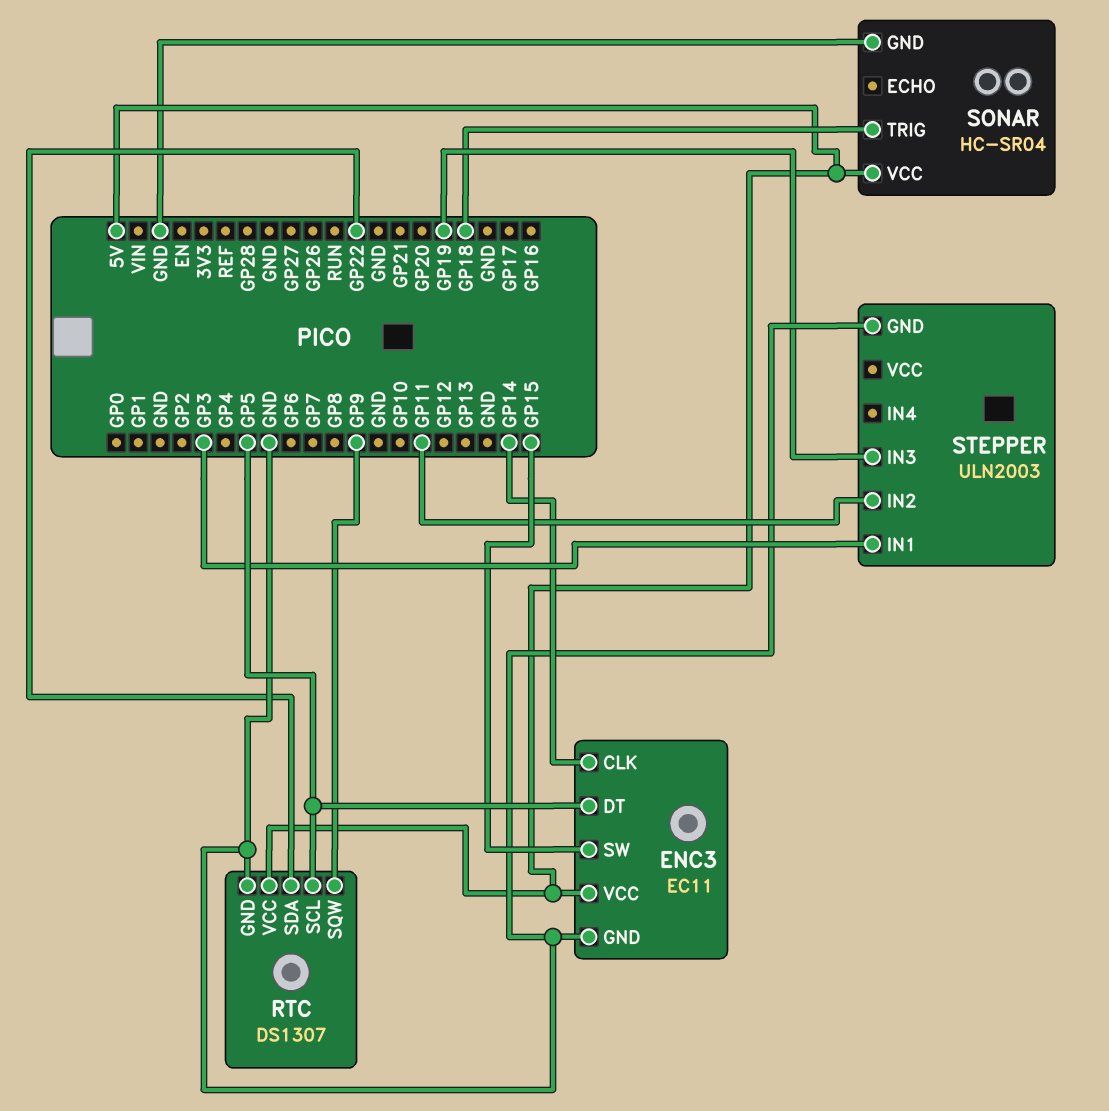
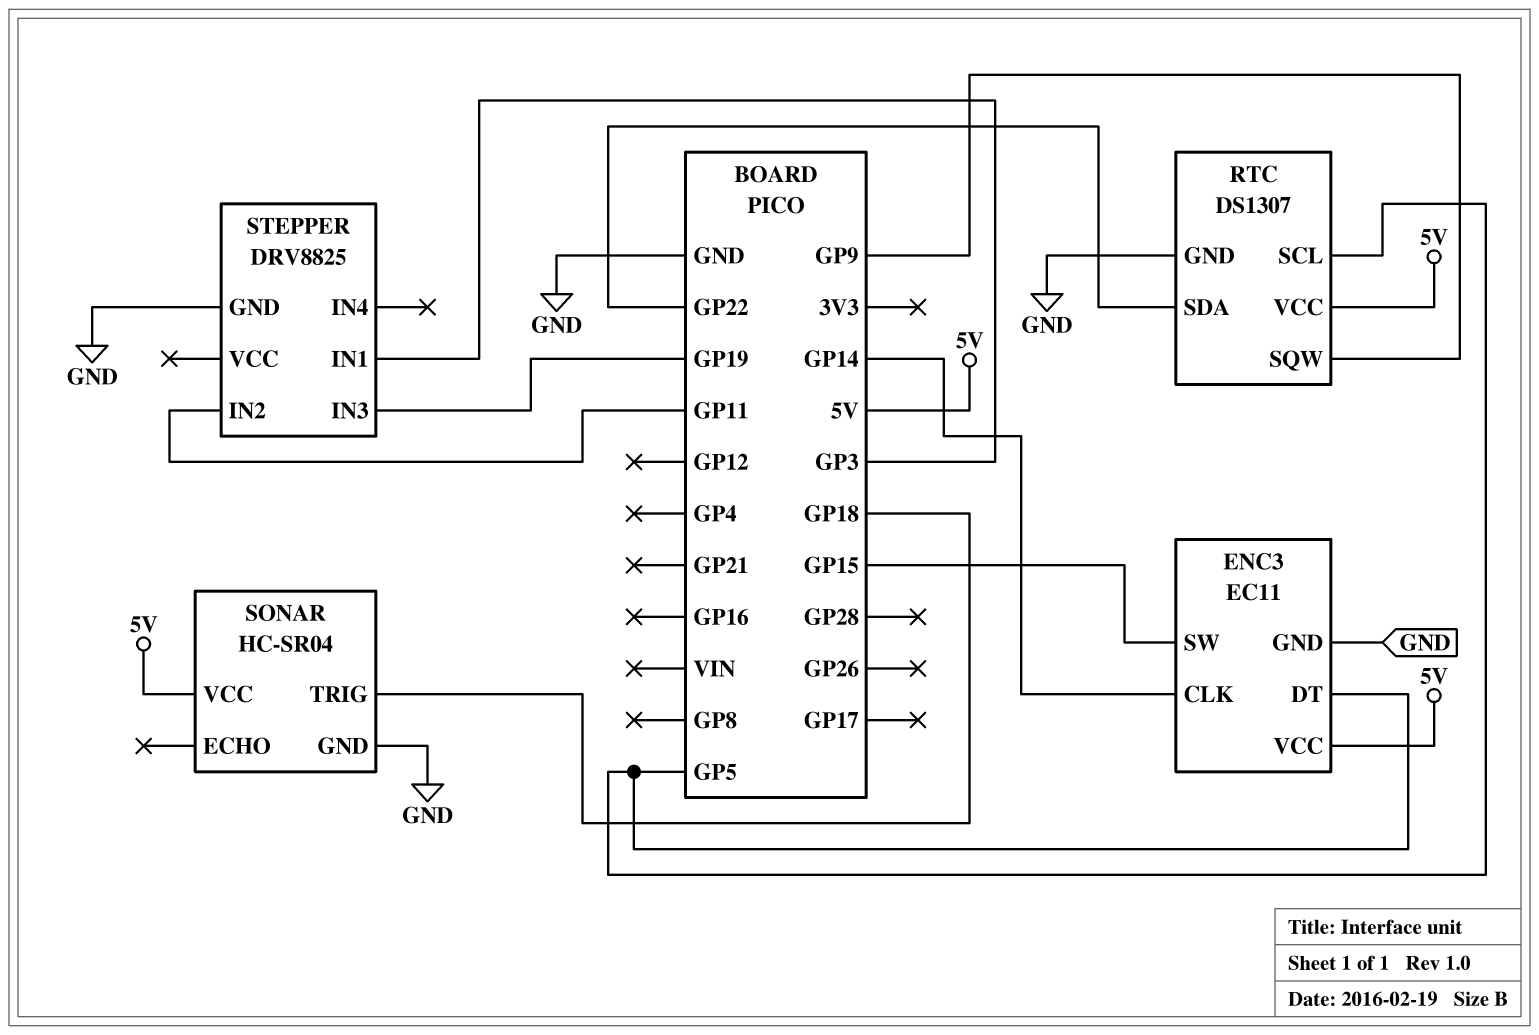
STEPPER: ULN2003 -> DRV8825

